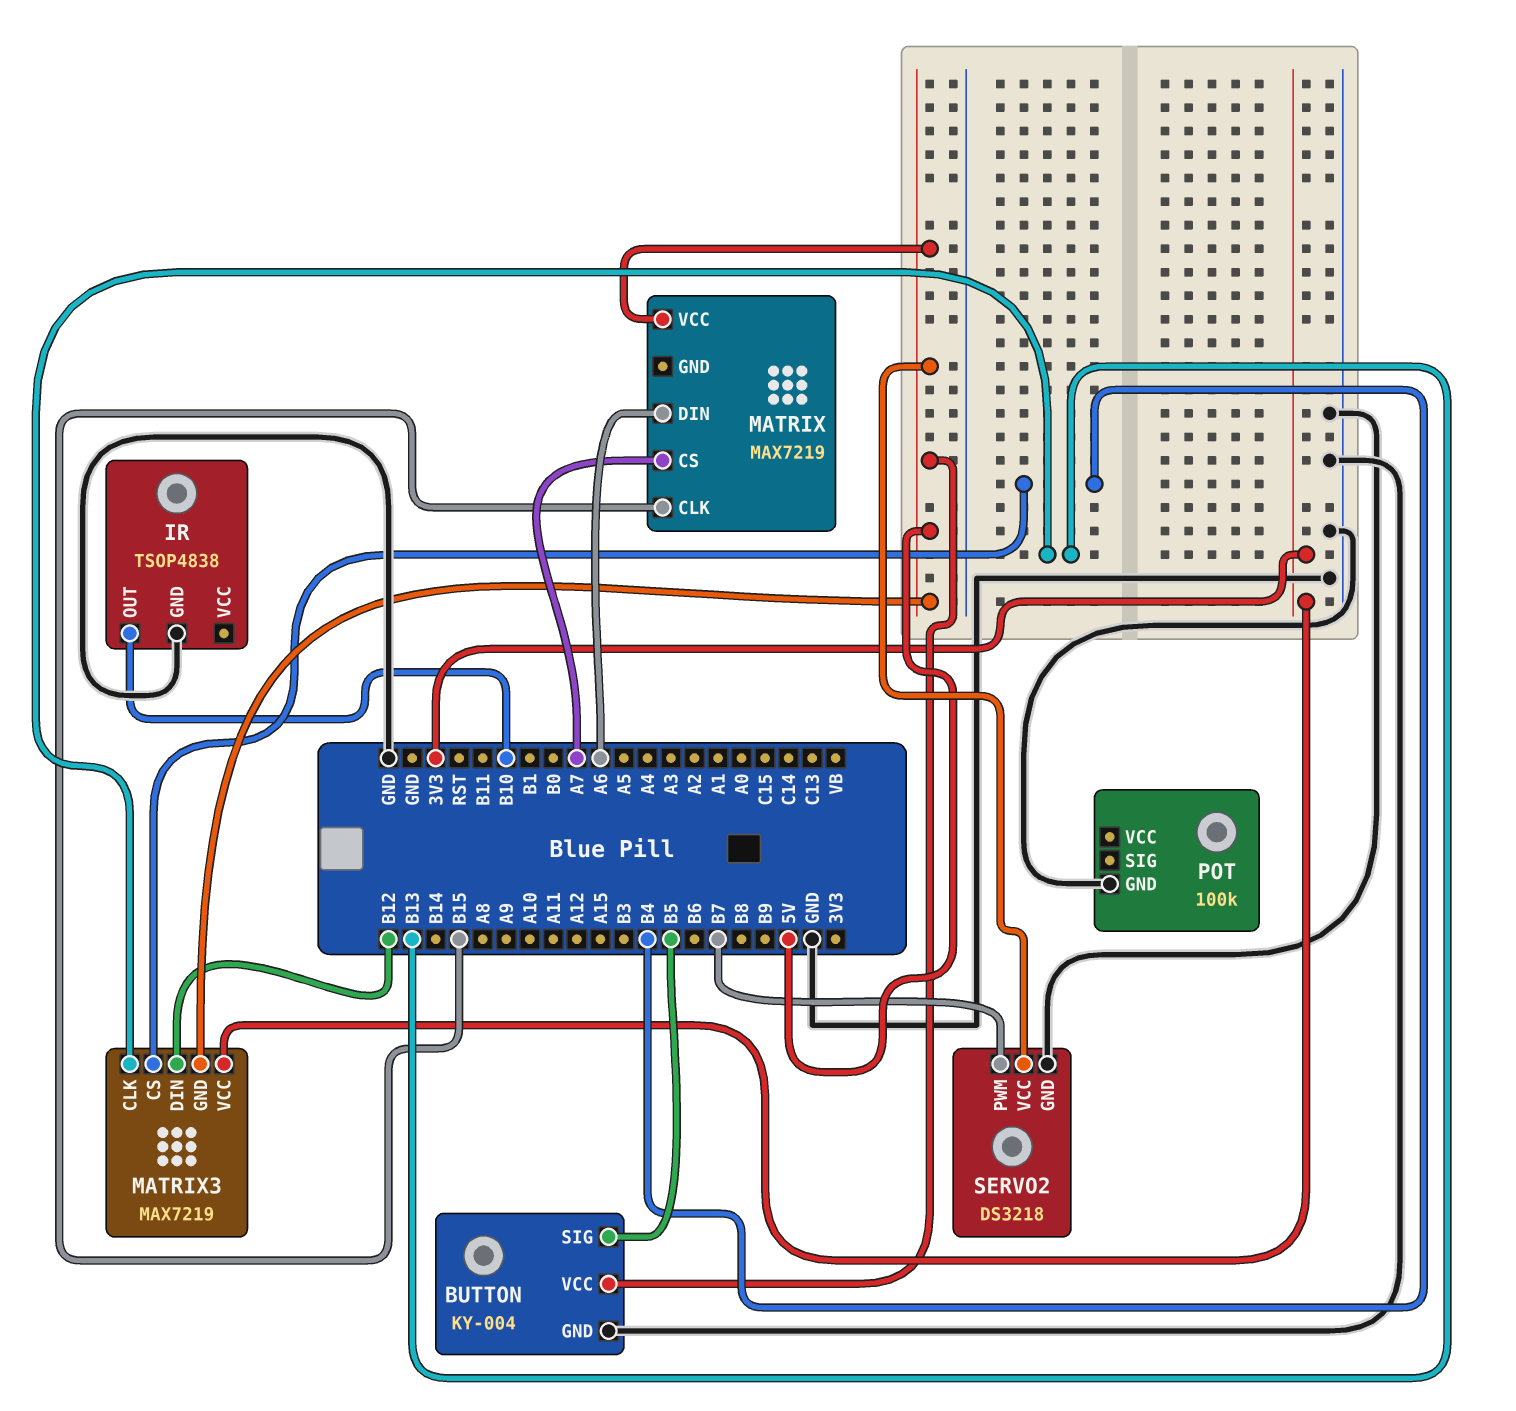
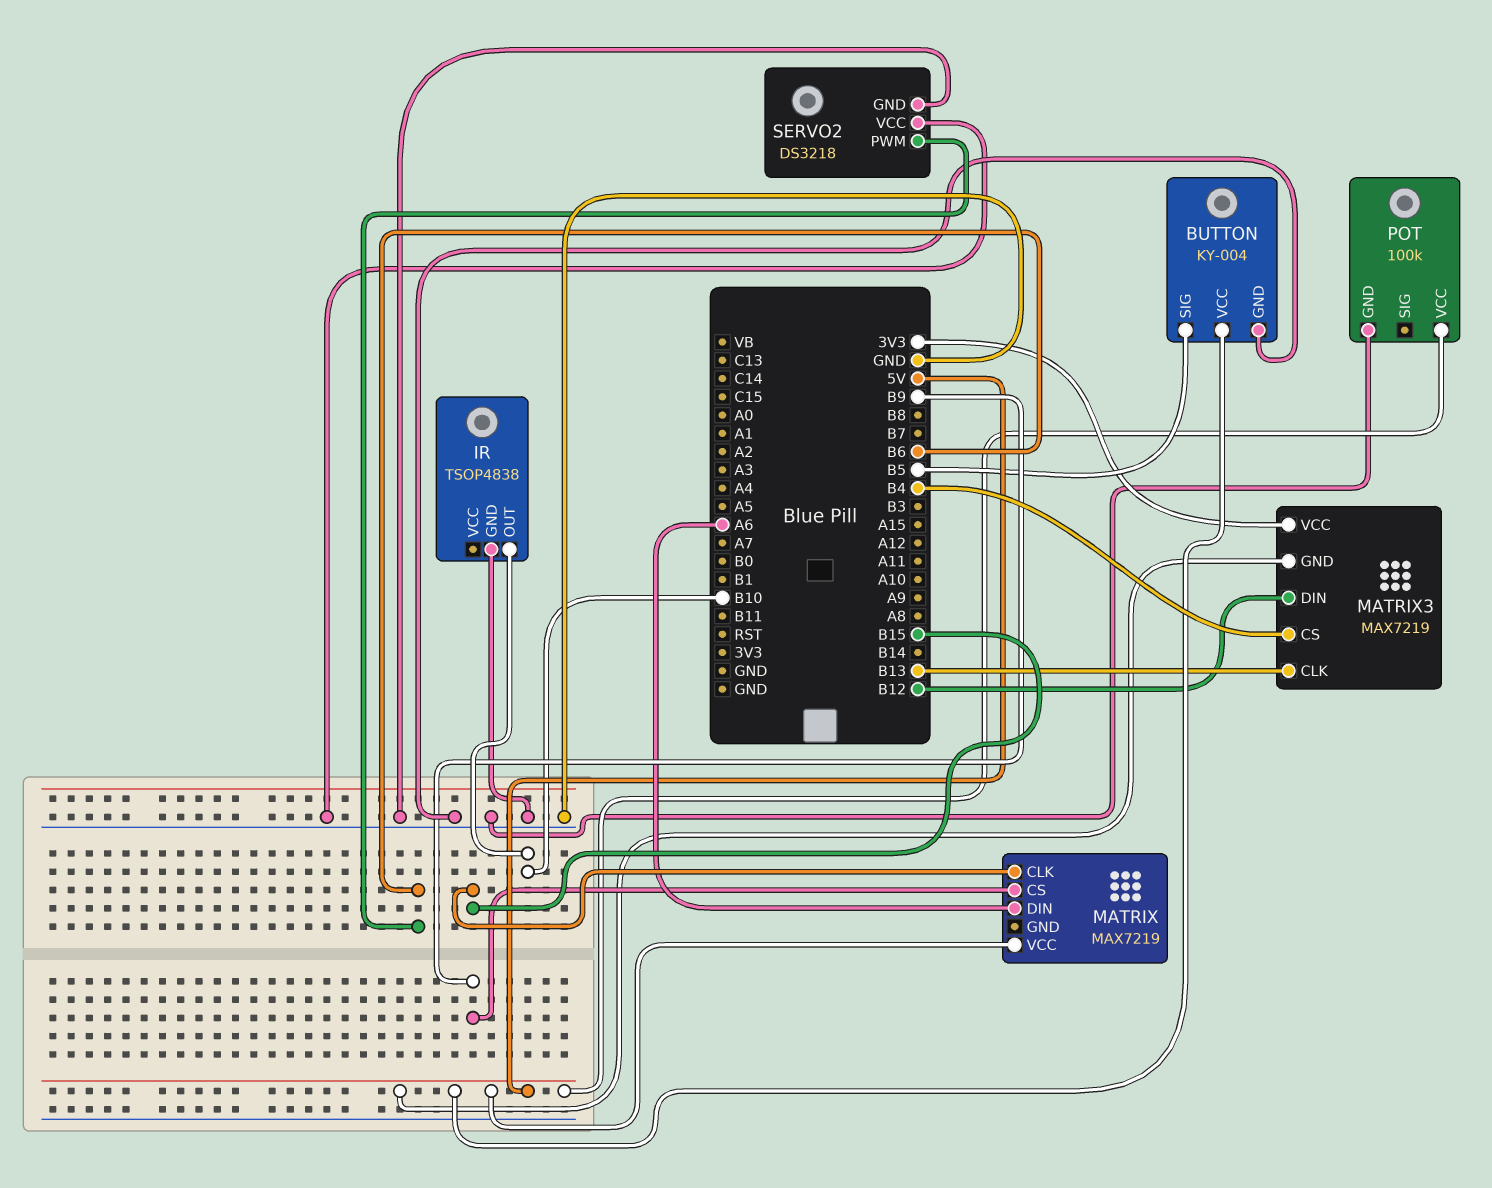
MATRIX pin CS: A7 -> B9
POT pin VCC: none -> 5V
SERVO2 pin PWM: B7 -> B6
SERVO2 pin VCC: 5V -> GND

